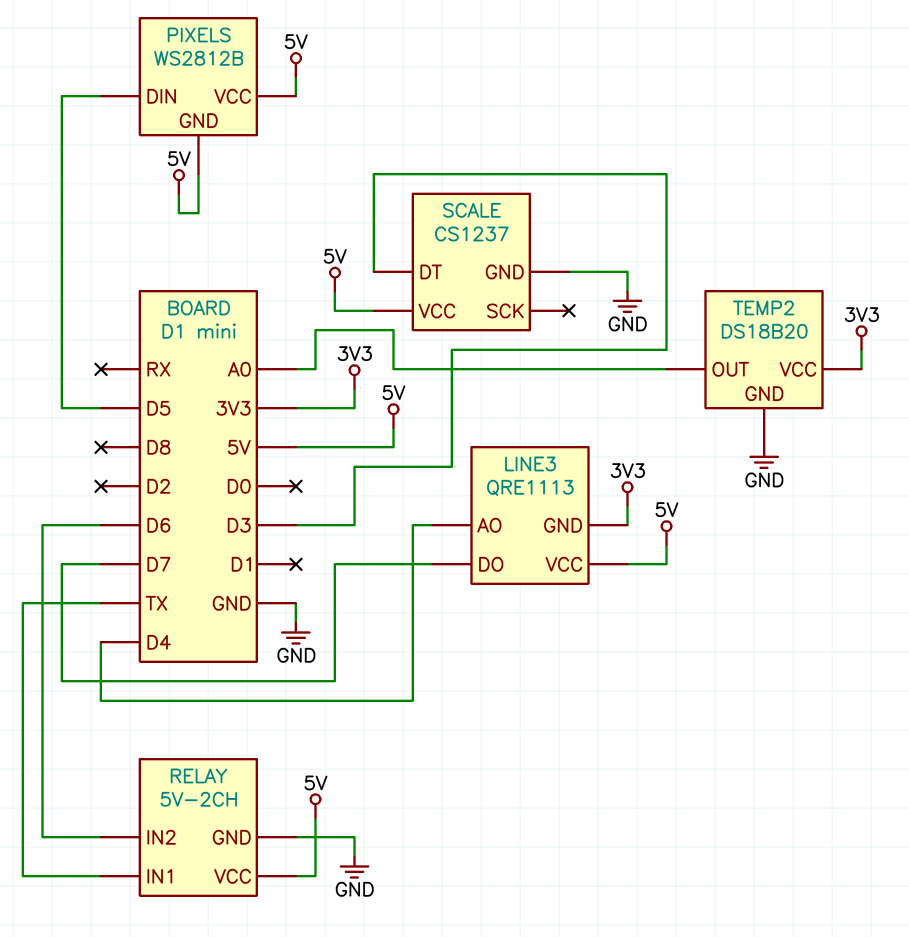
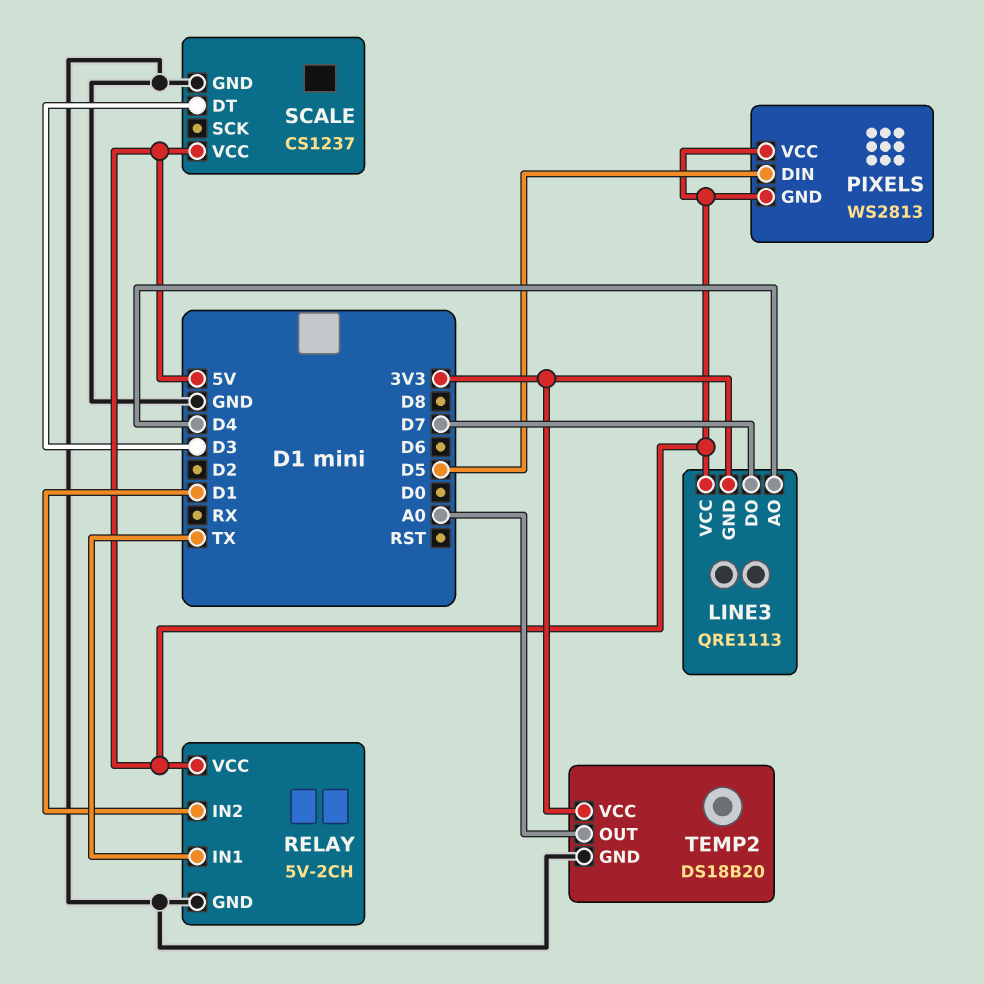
PIXELS: WS2812B -> WS2813
RELAY pin IN2: D6 -> D1

